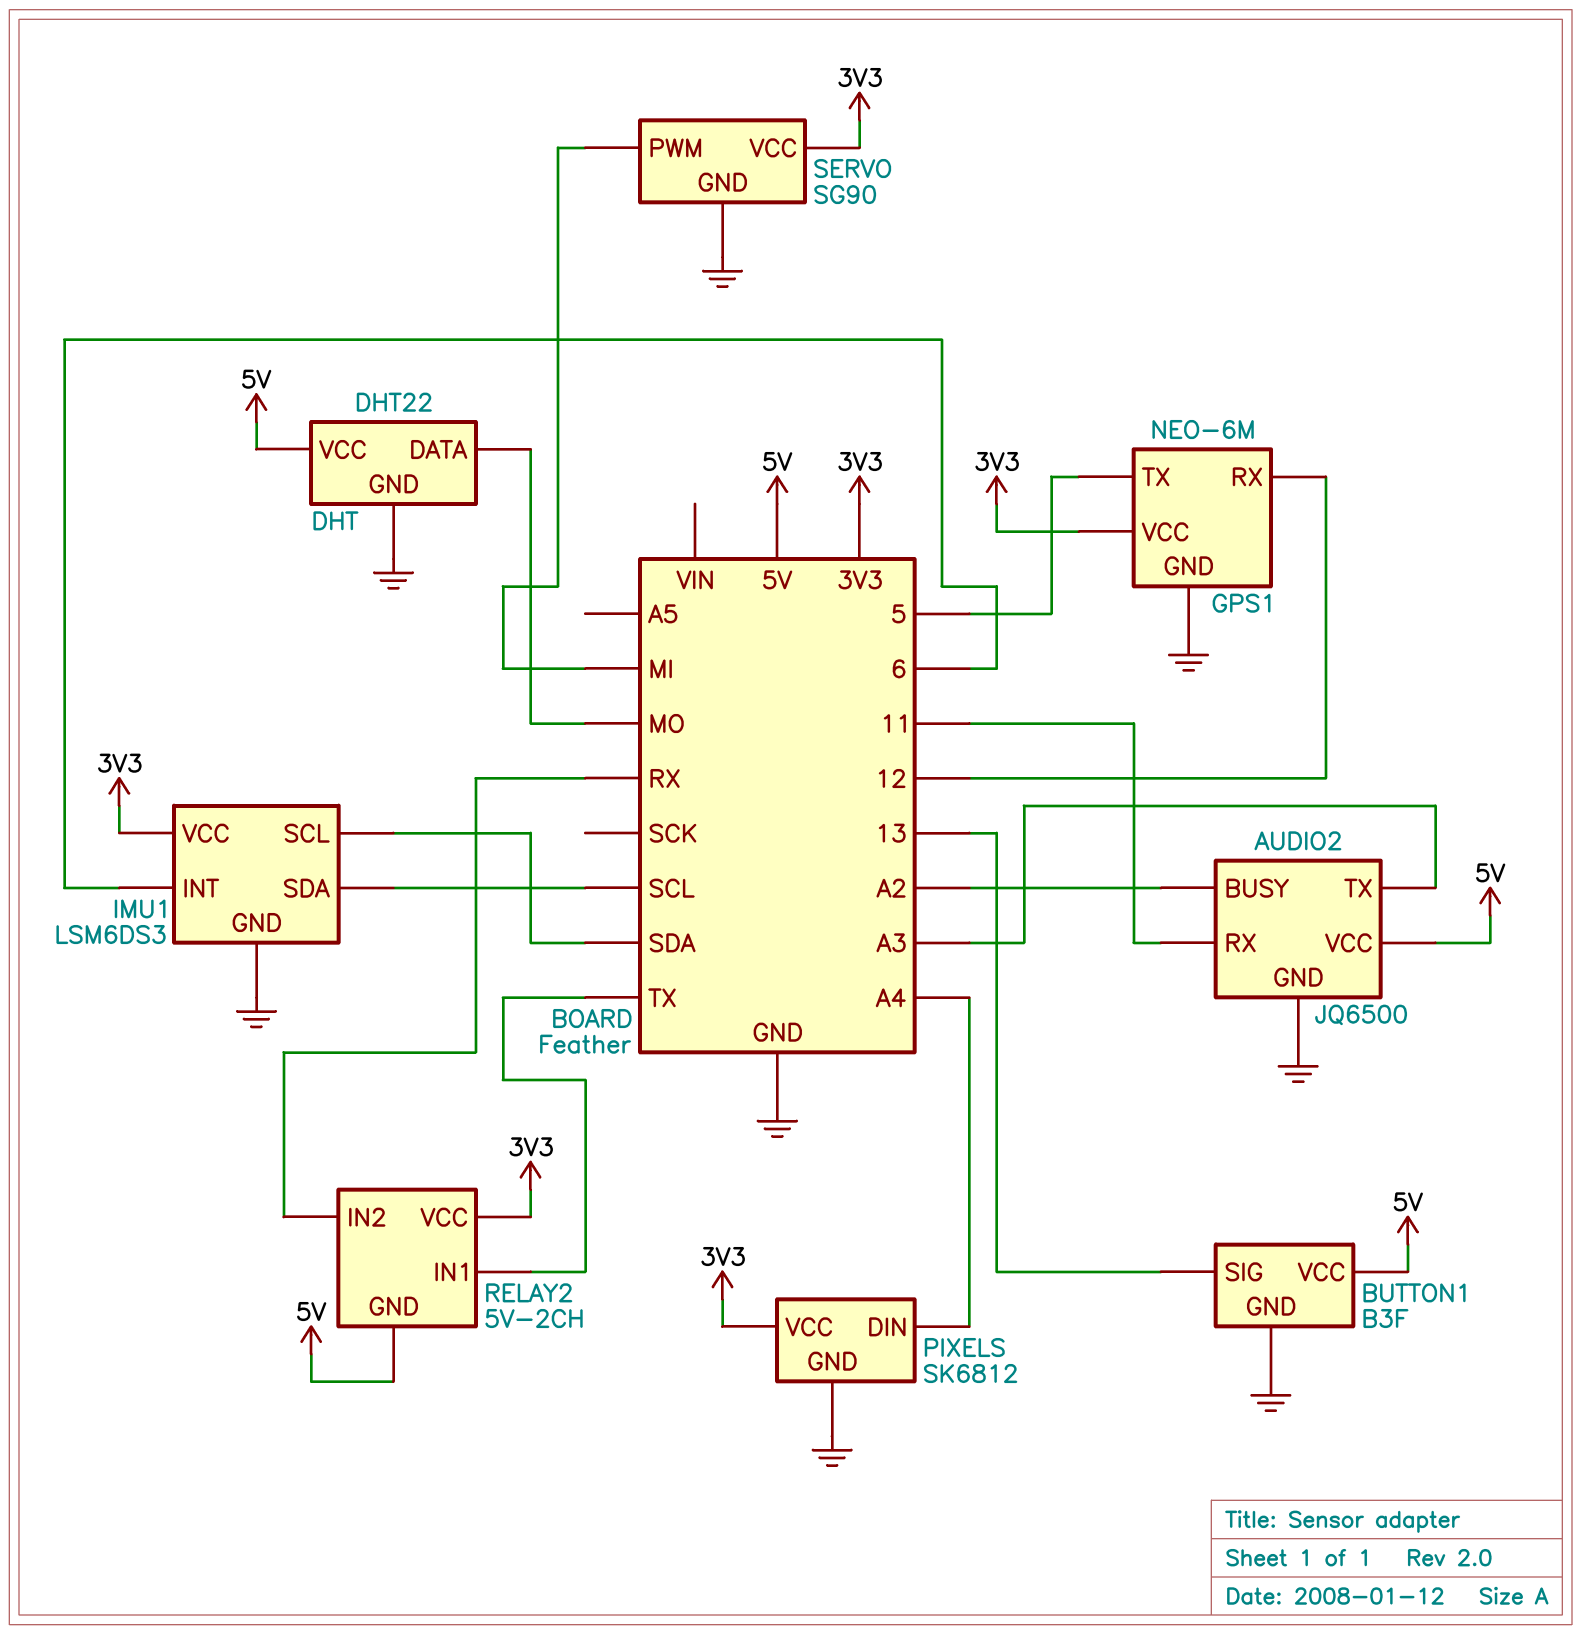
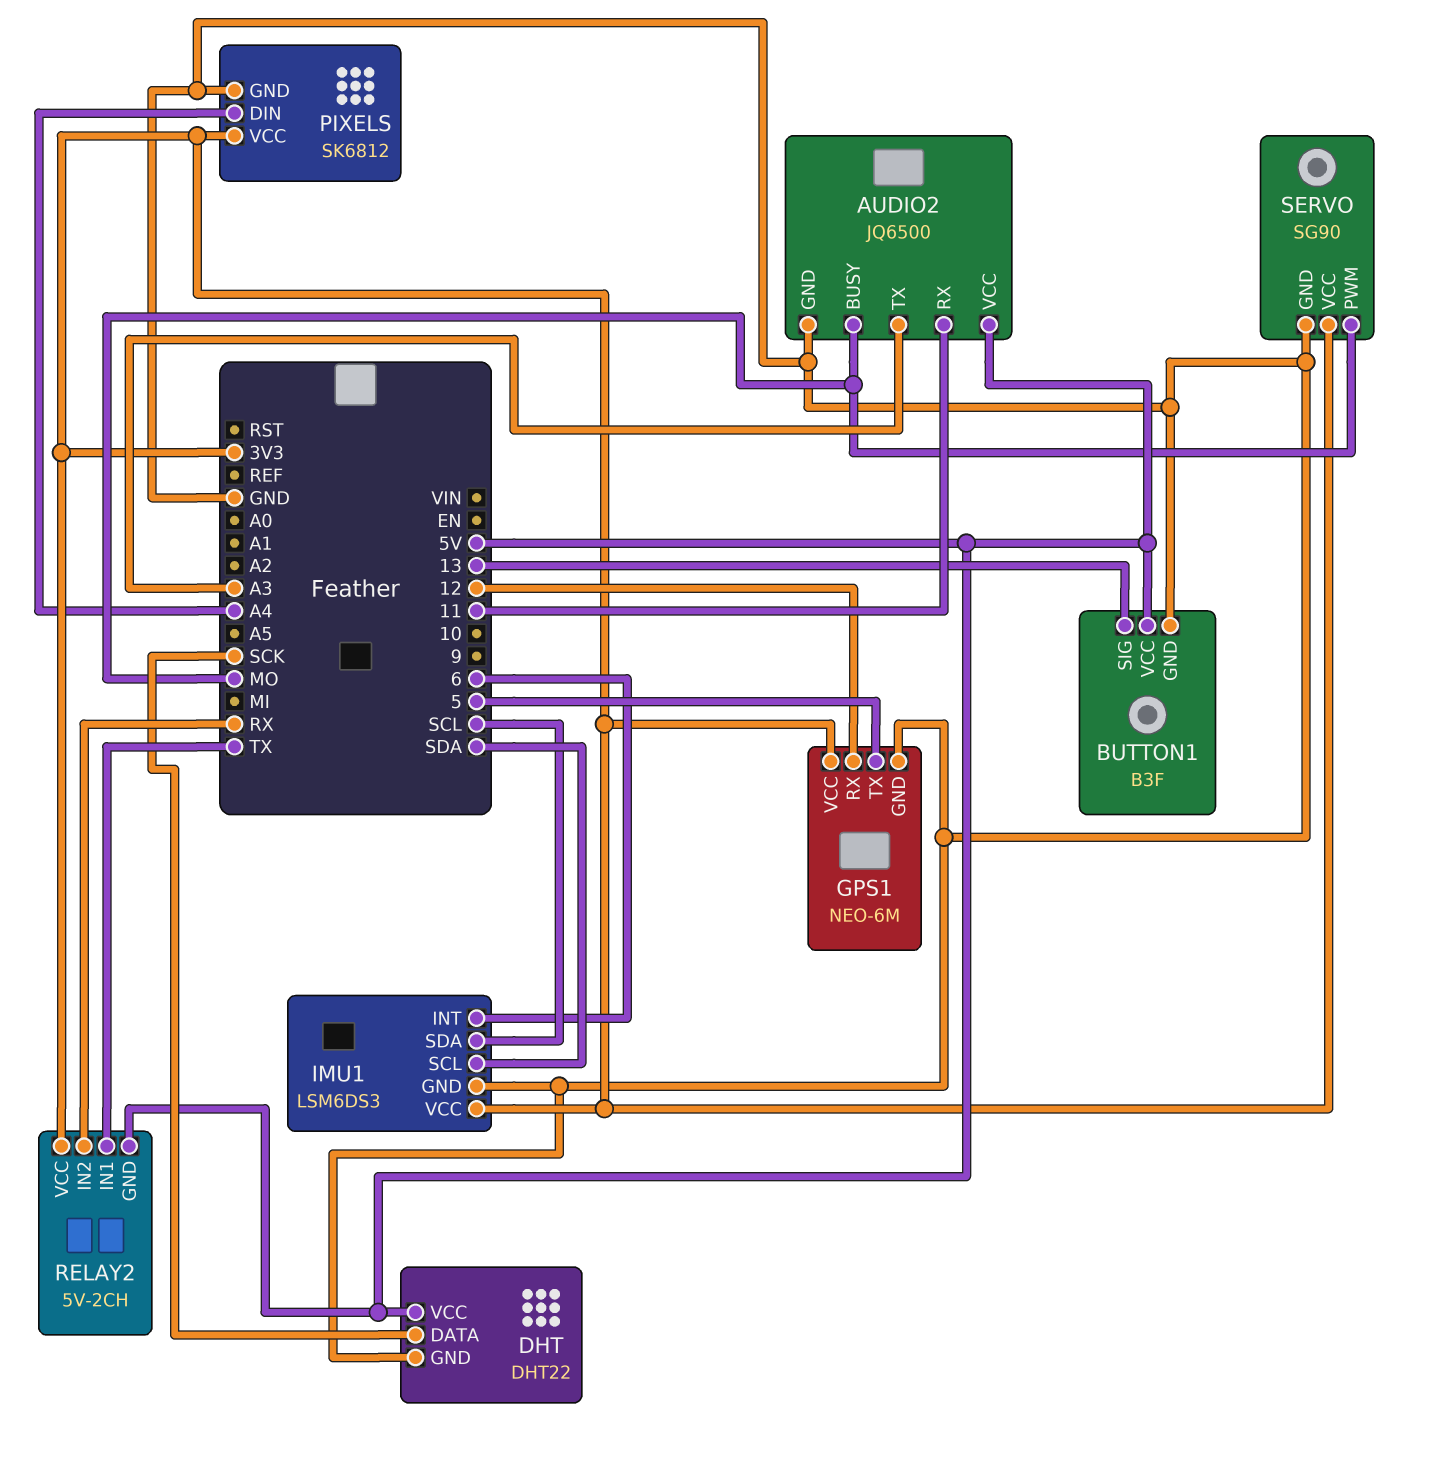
AUDIO2 pin BUSY: A2 -> MO
DHT pin DATA: MO -> SCK
SERVO pin PWM: MI -> MO

